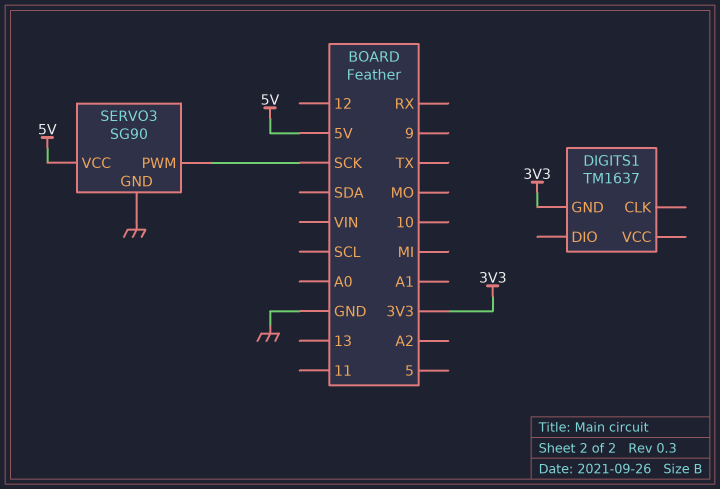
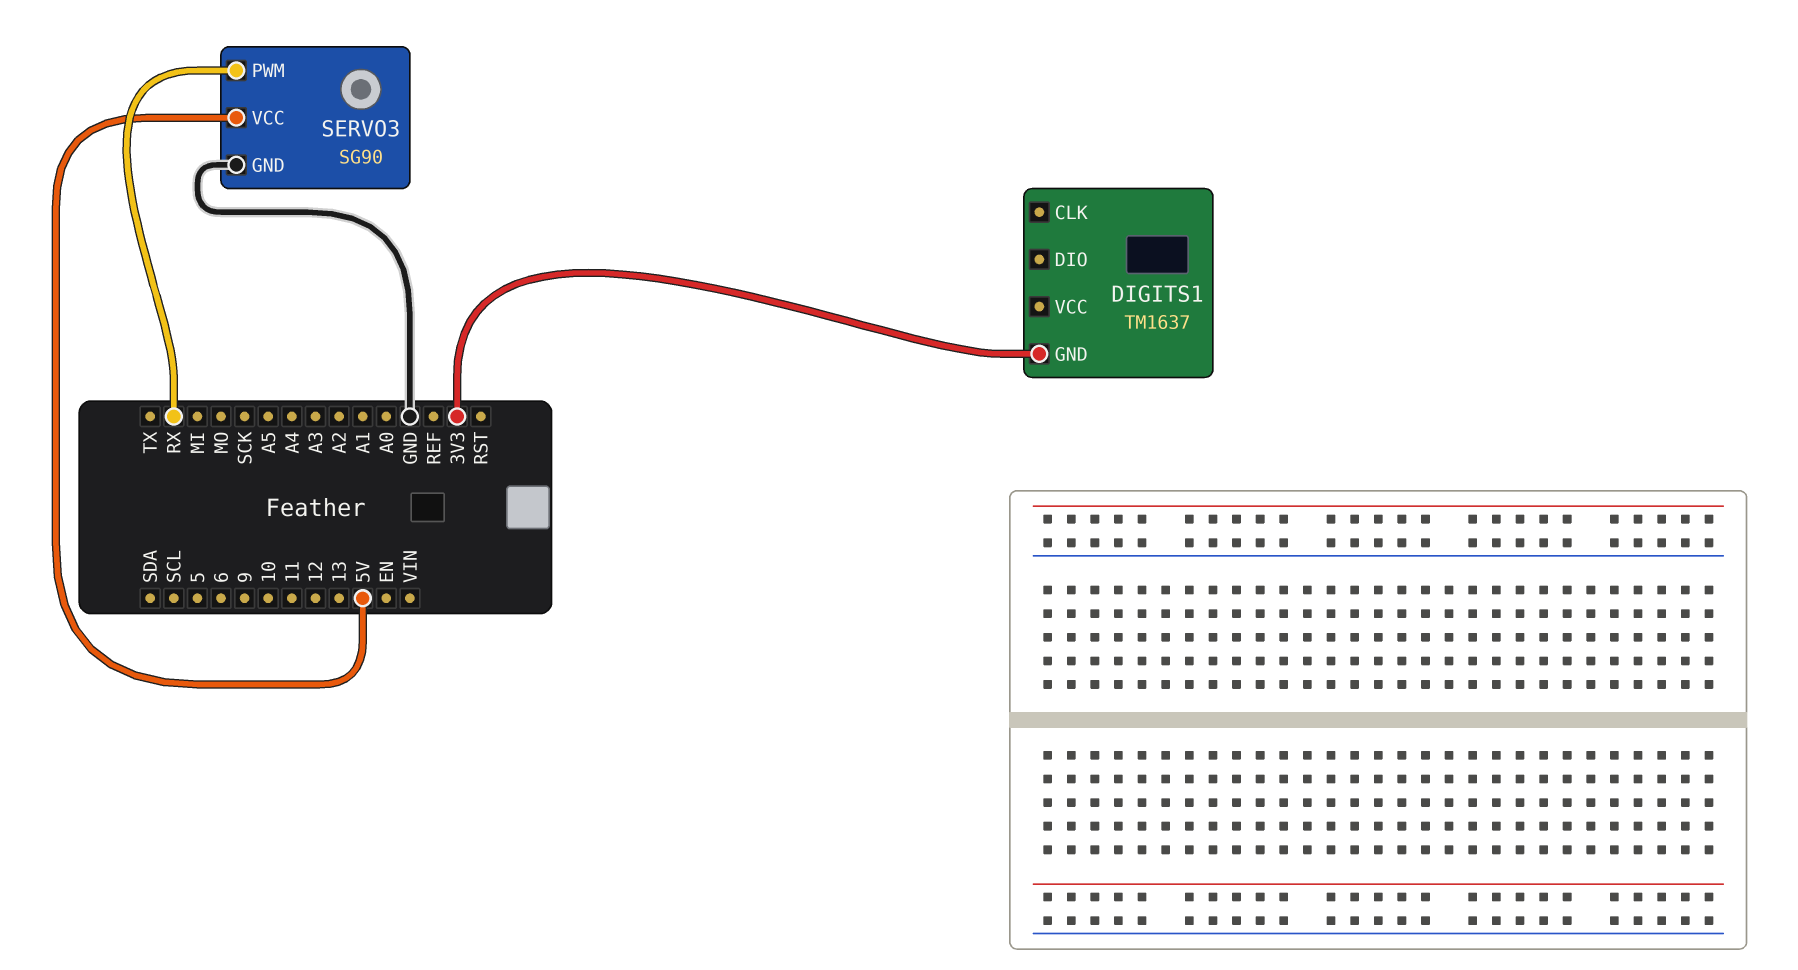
SERVO3 pin PWM: SCK -> RX

